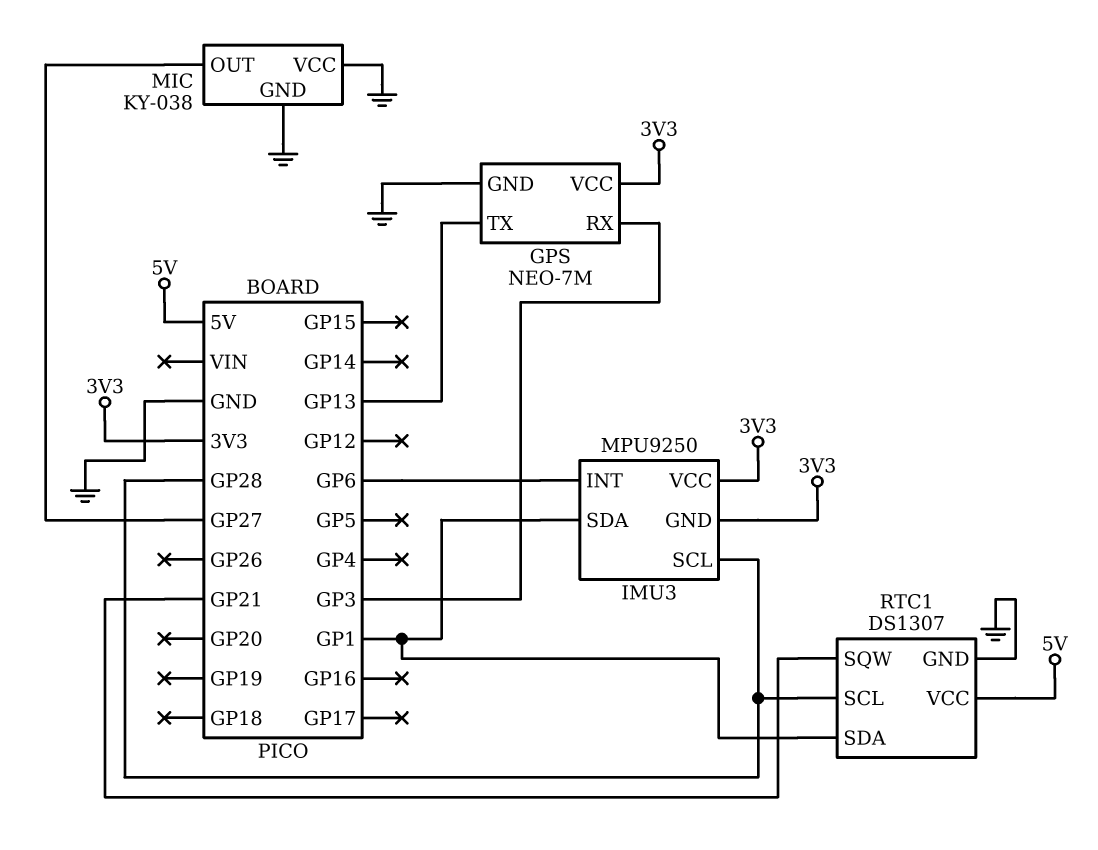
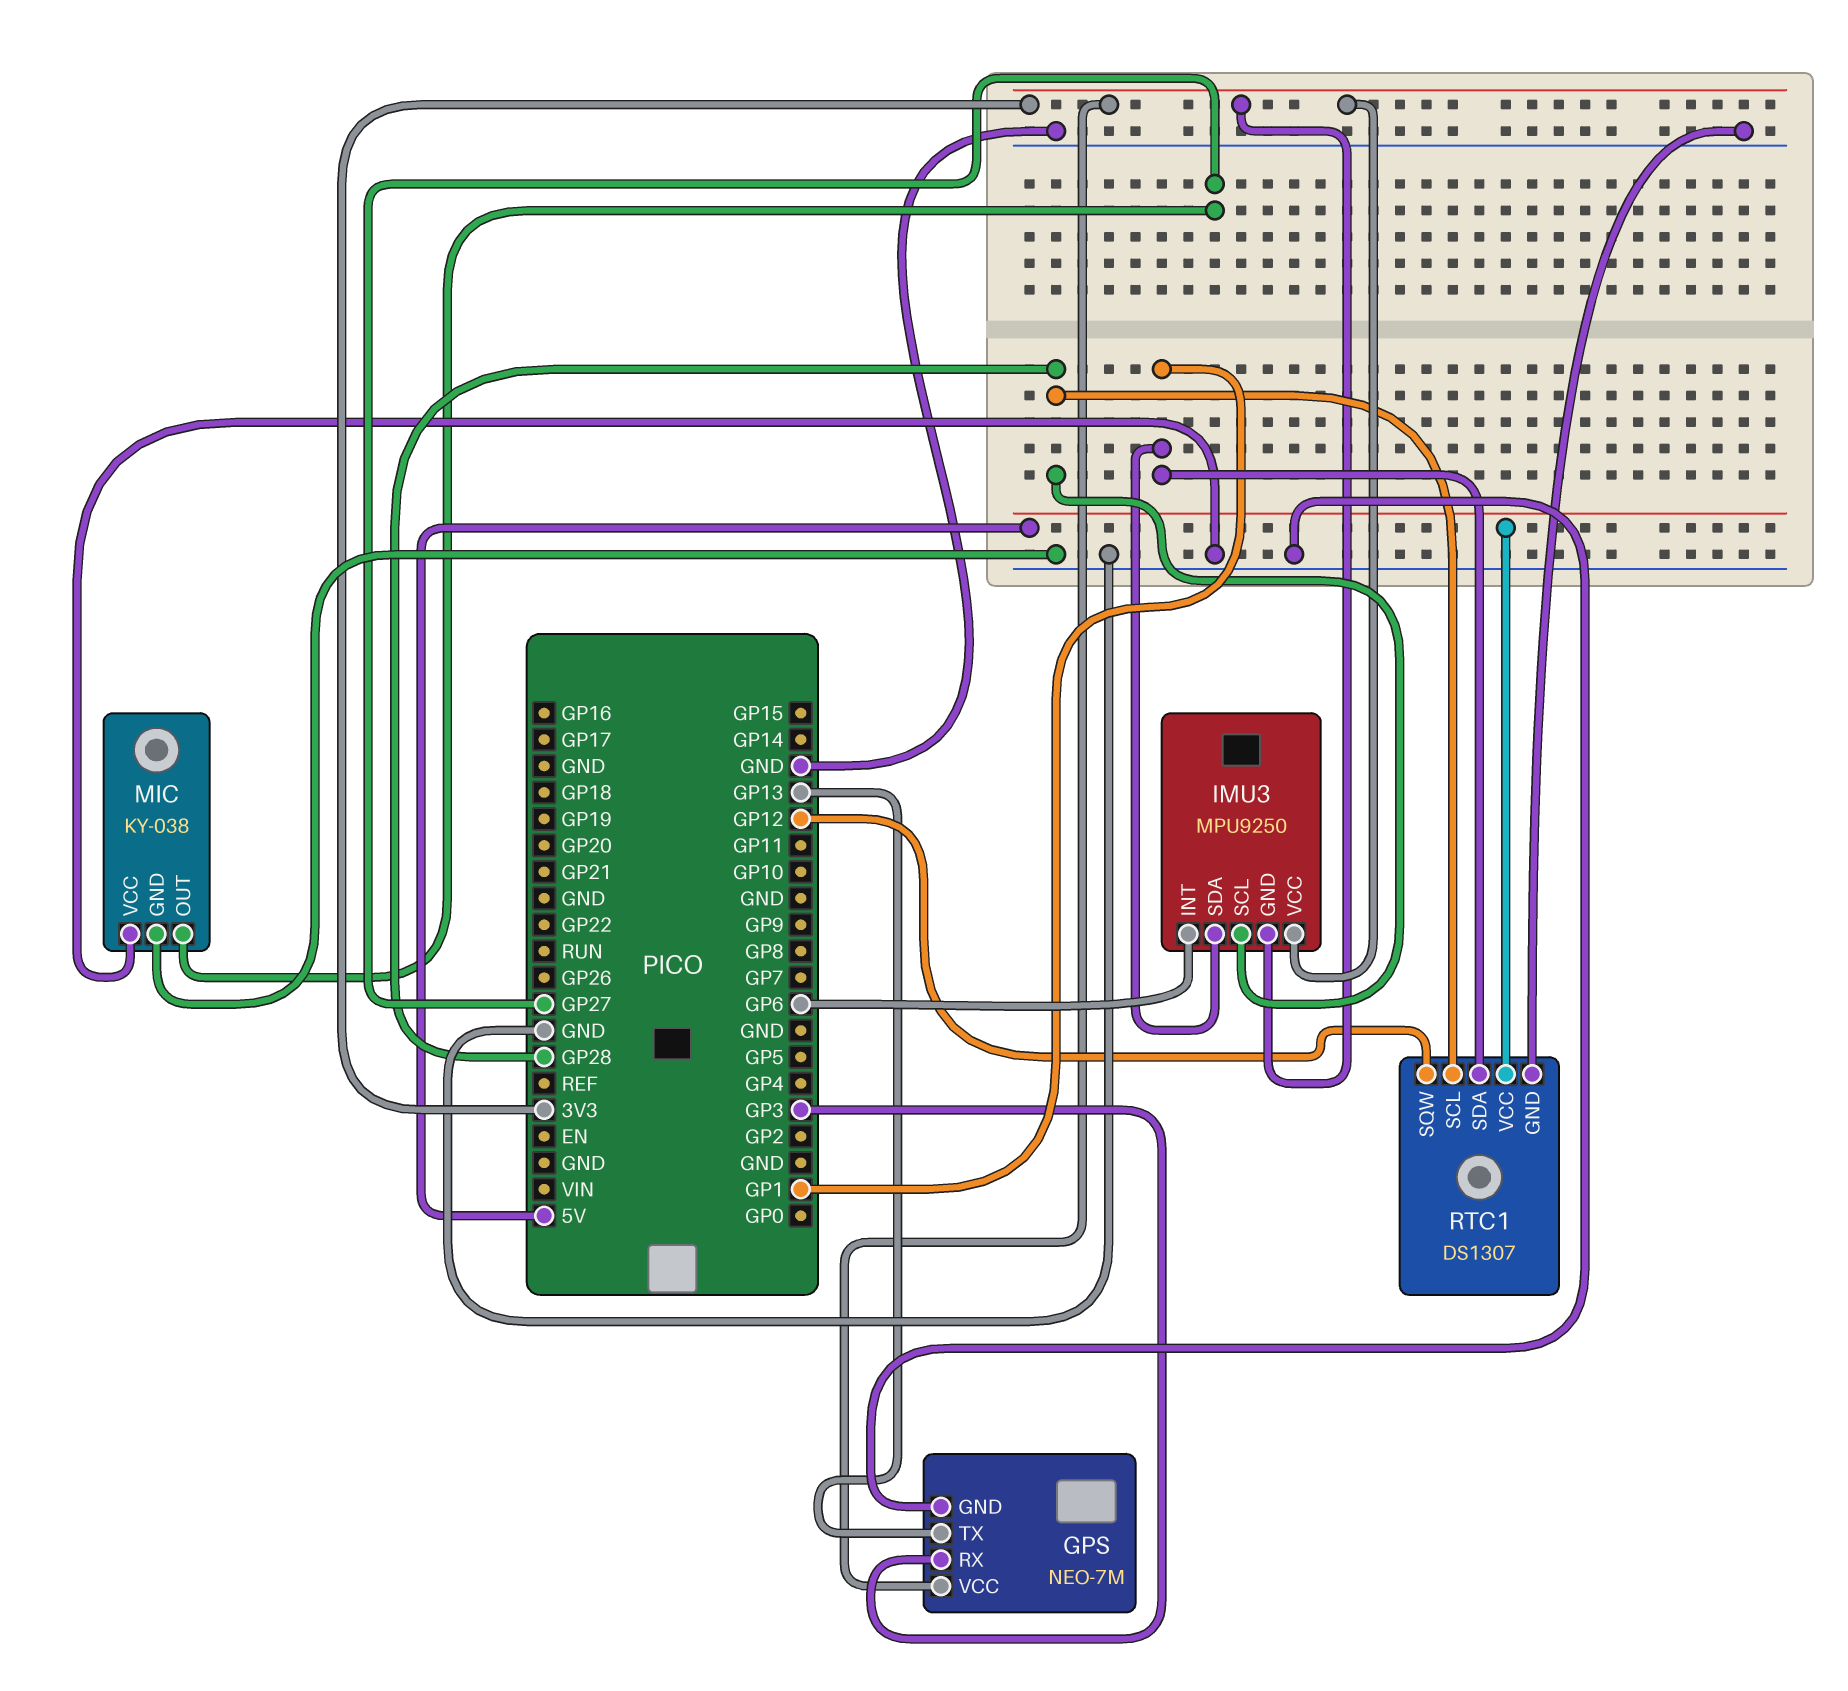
RTC1 pin SQW: GP21 -> GP12

